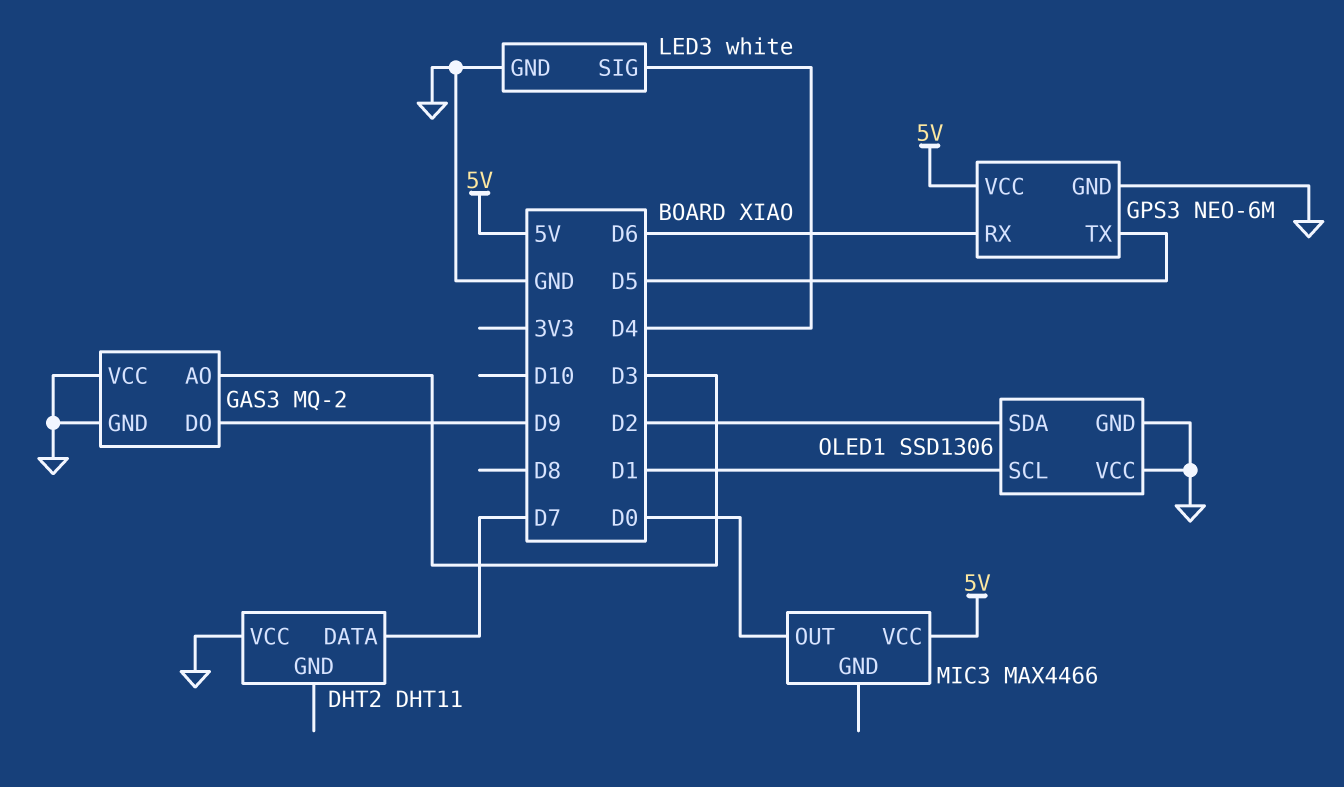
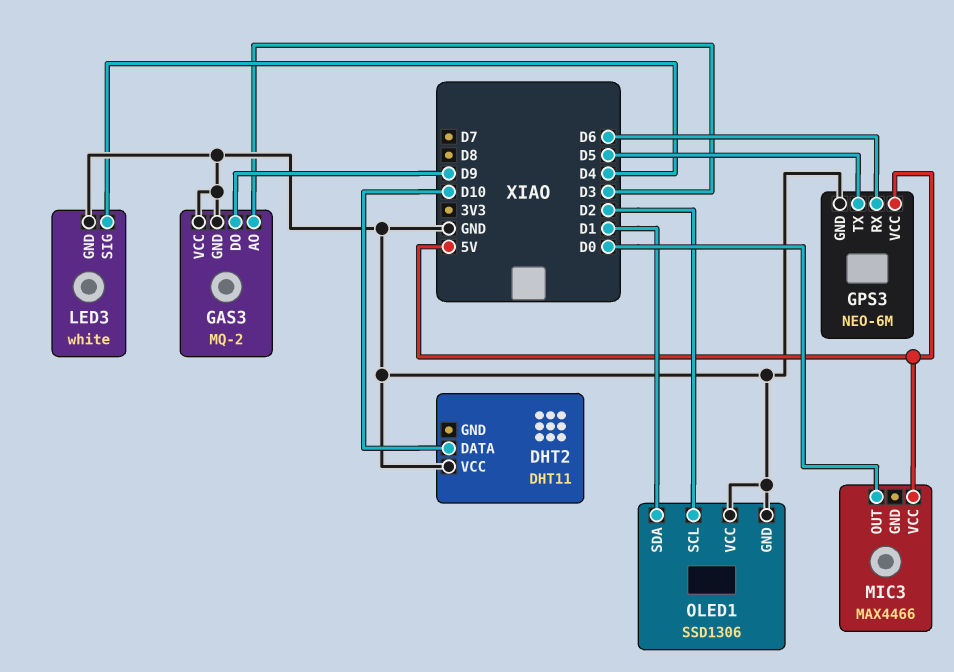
DHT2 pin DATA: D7 -> D10
OLED1 pin SCL: D1 -> D2
OLED1 pin SDA: D2 -> D1

